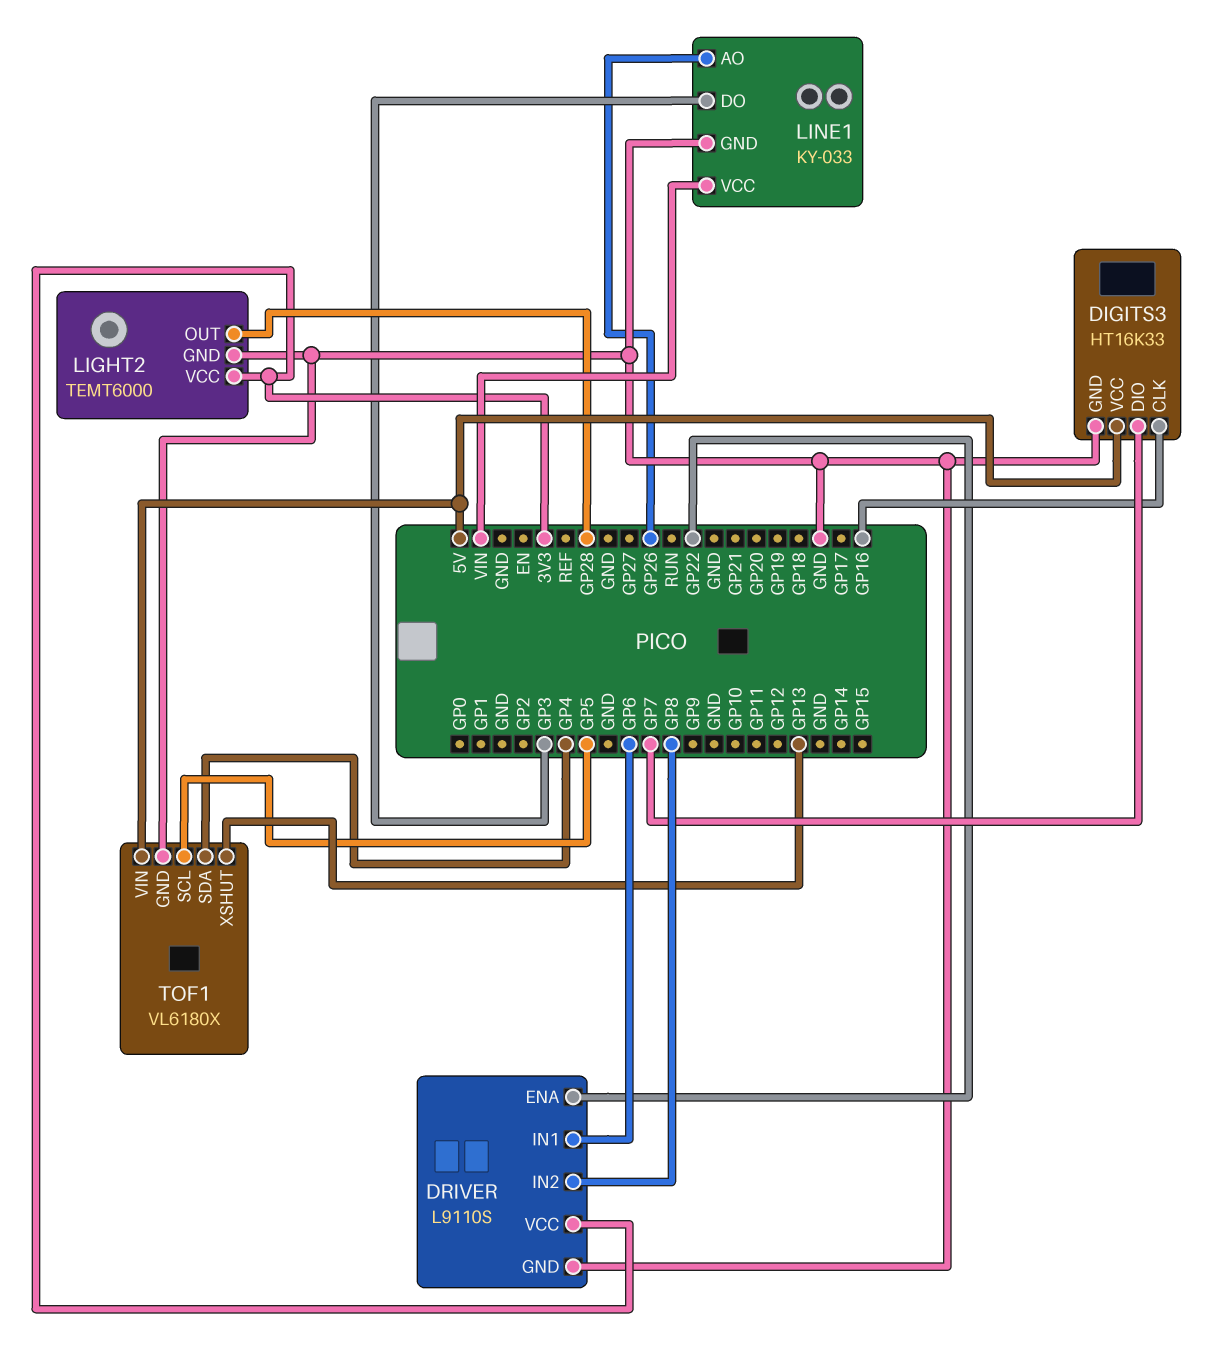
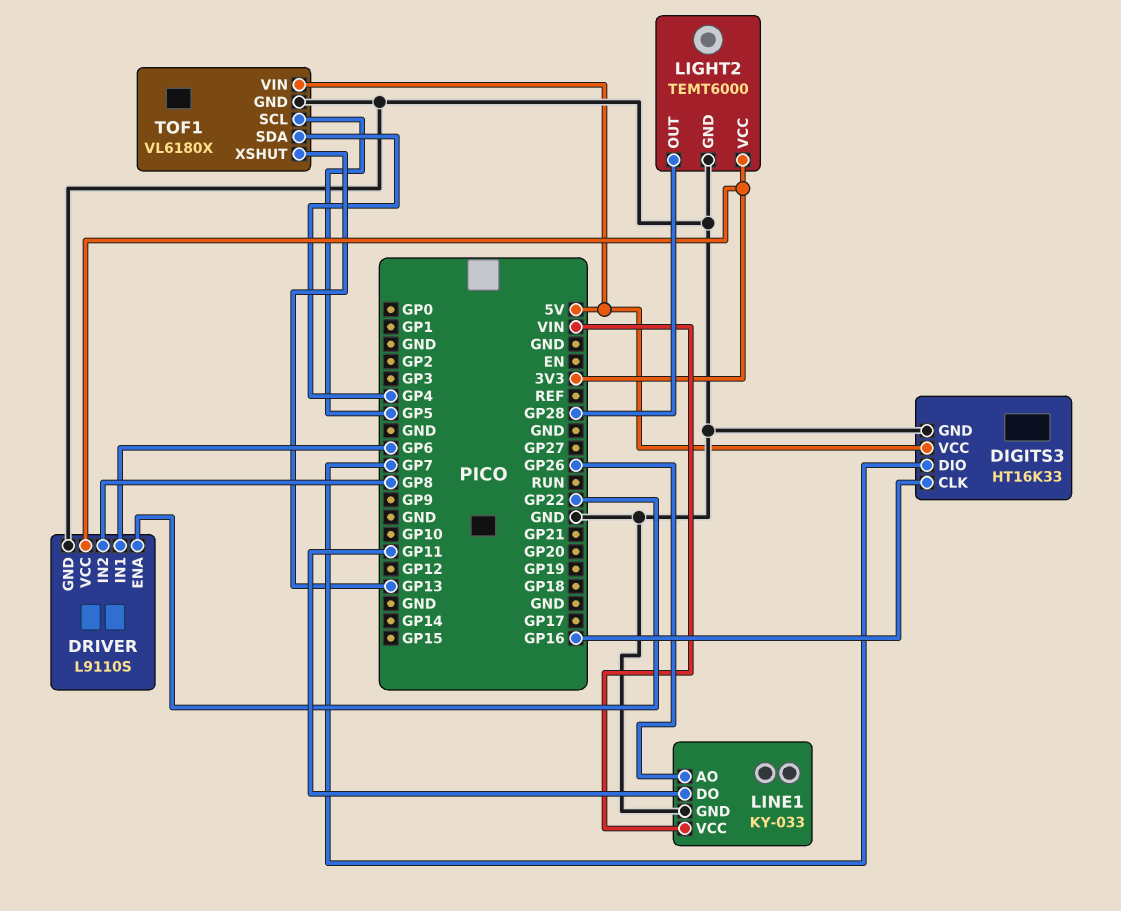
LINE1 pin DO: GP3 -> GP11

